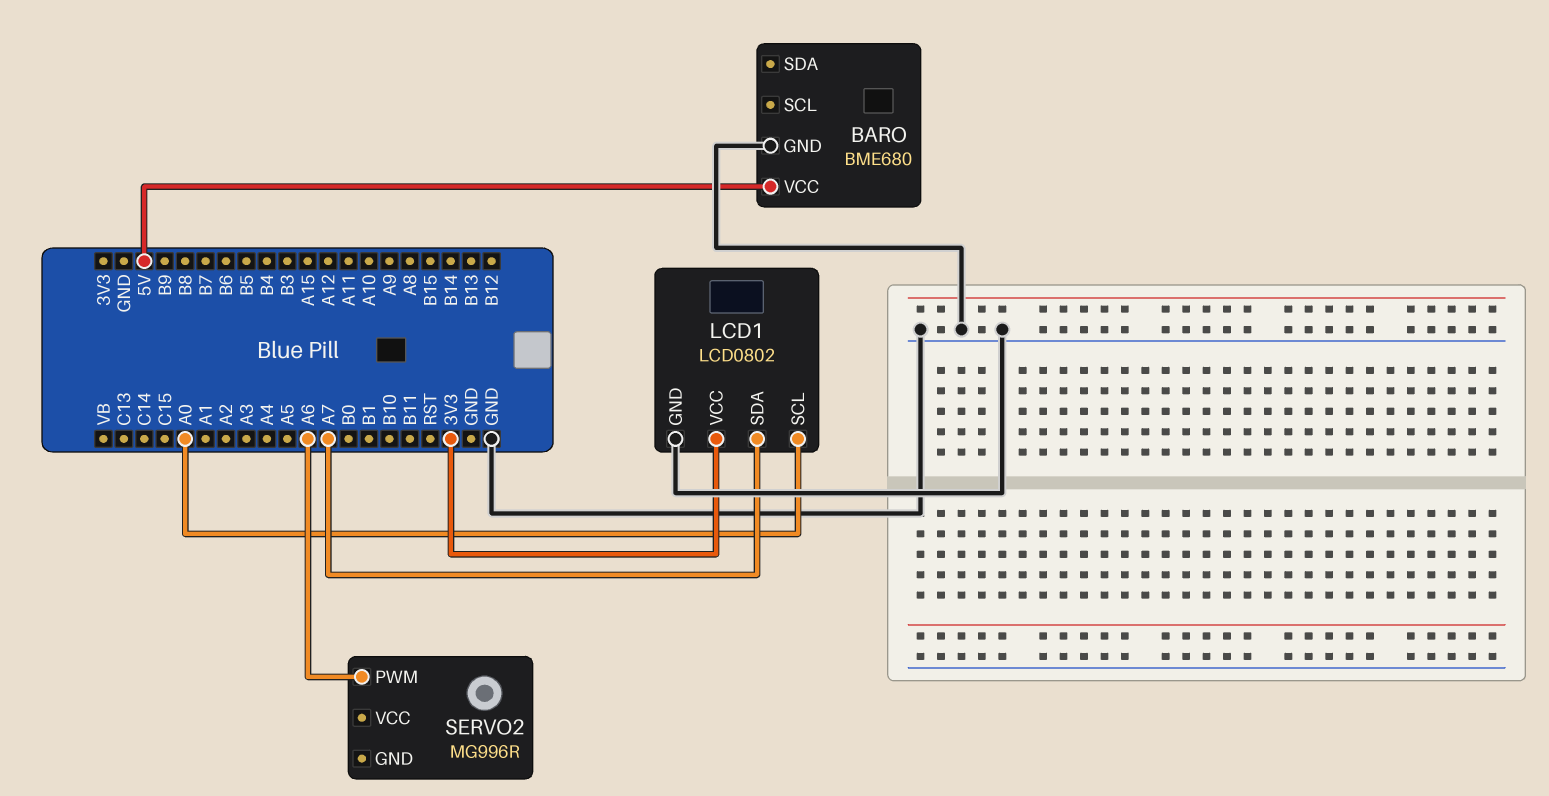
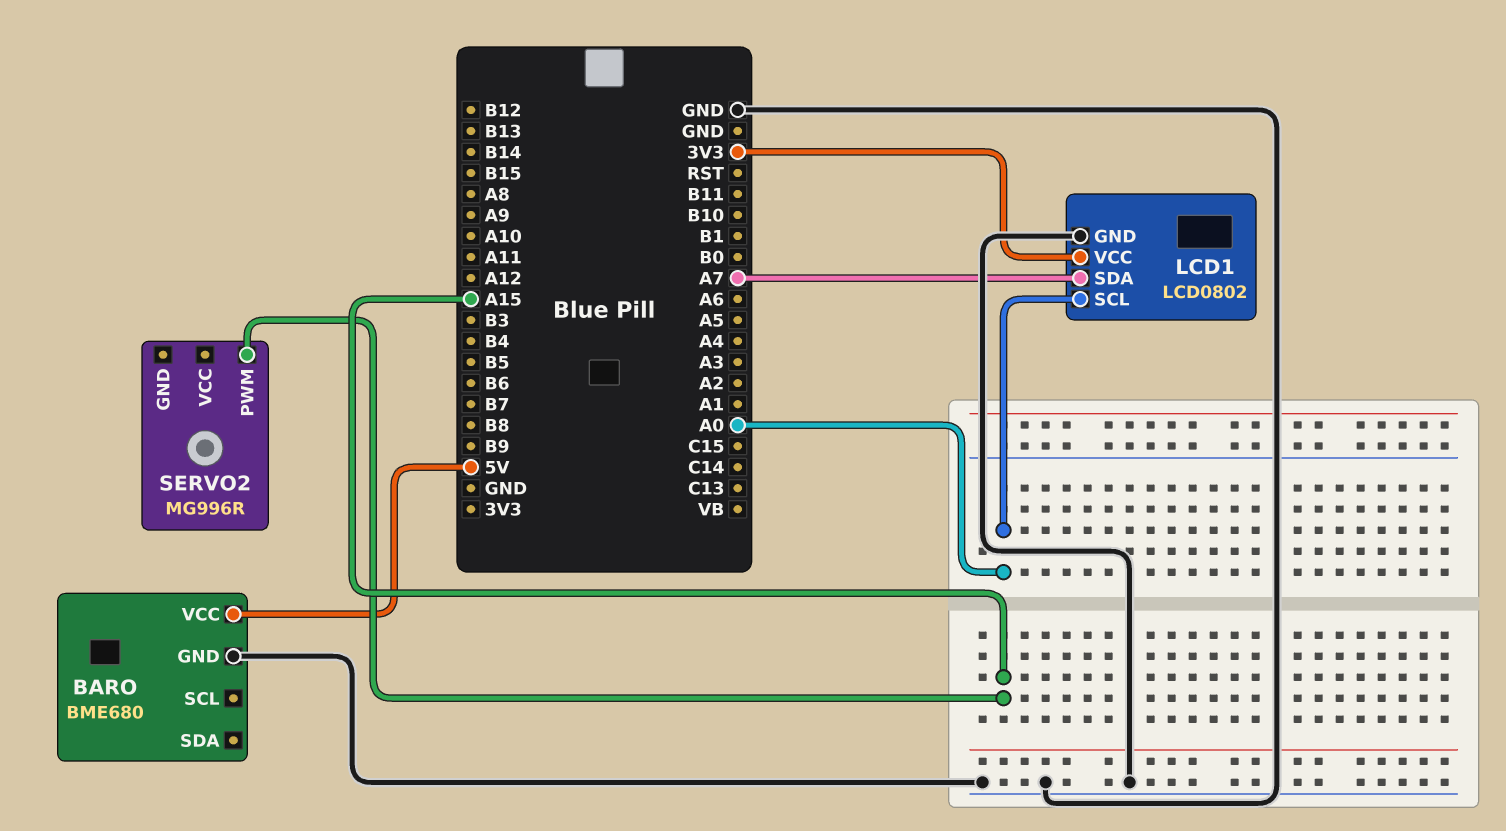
SERVO2 pin PWM: A6 -> A15

